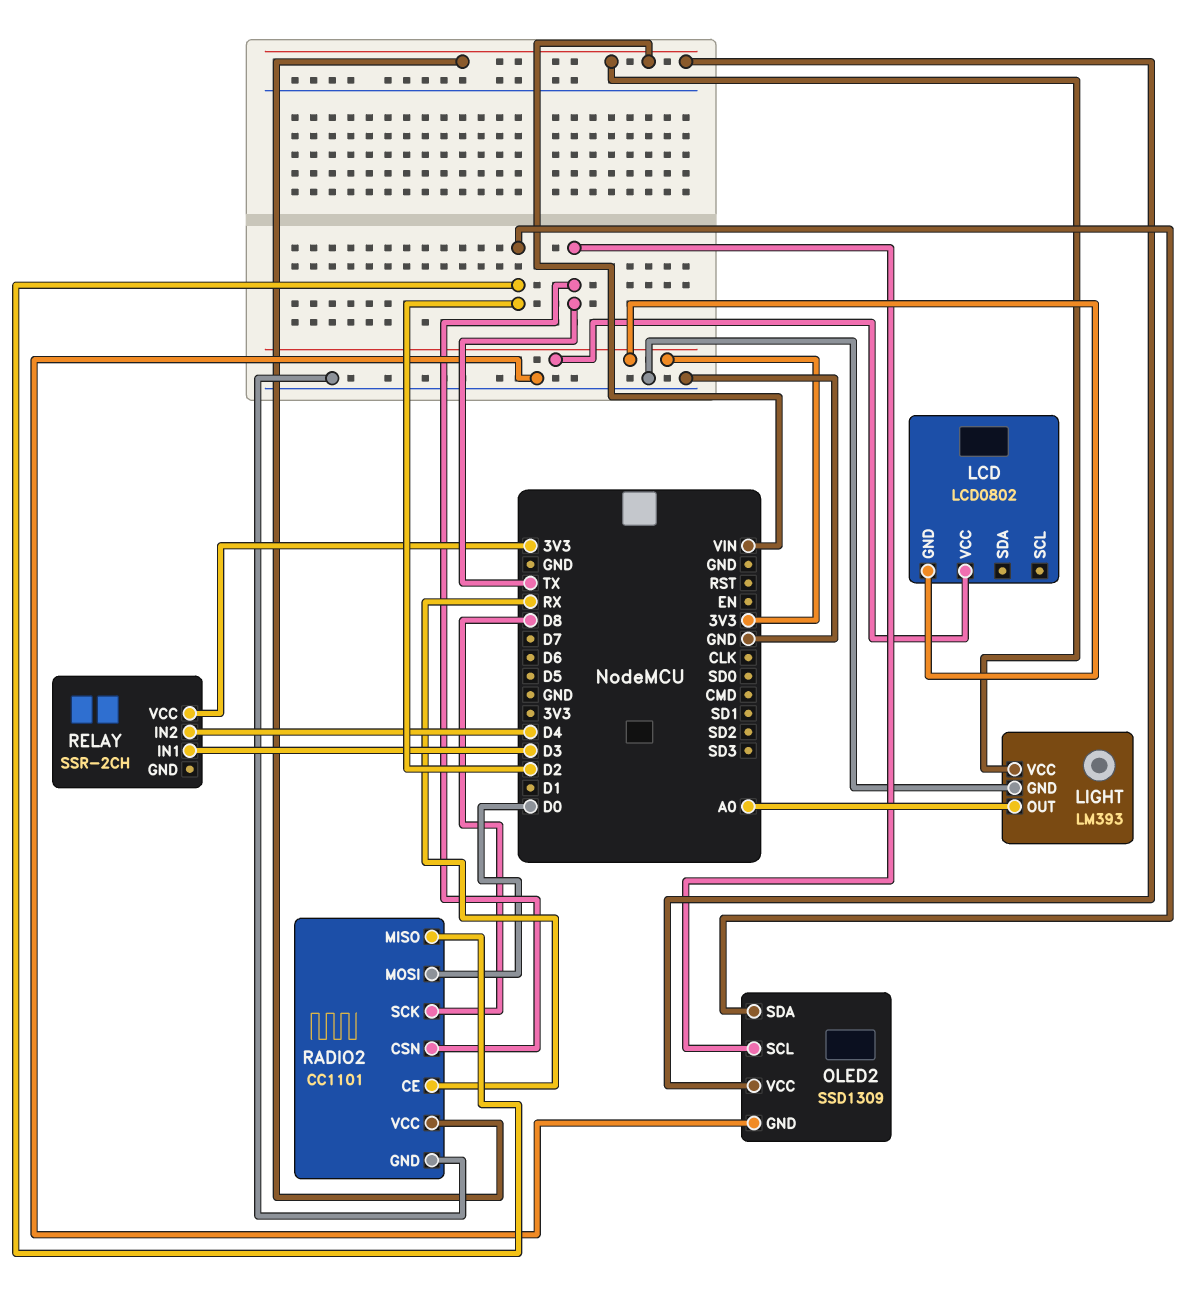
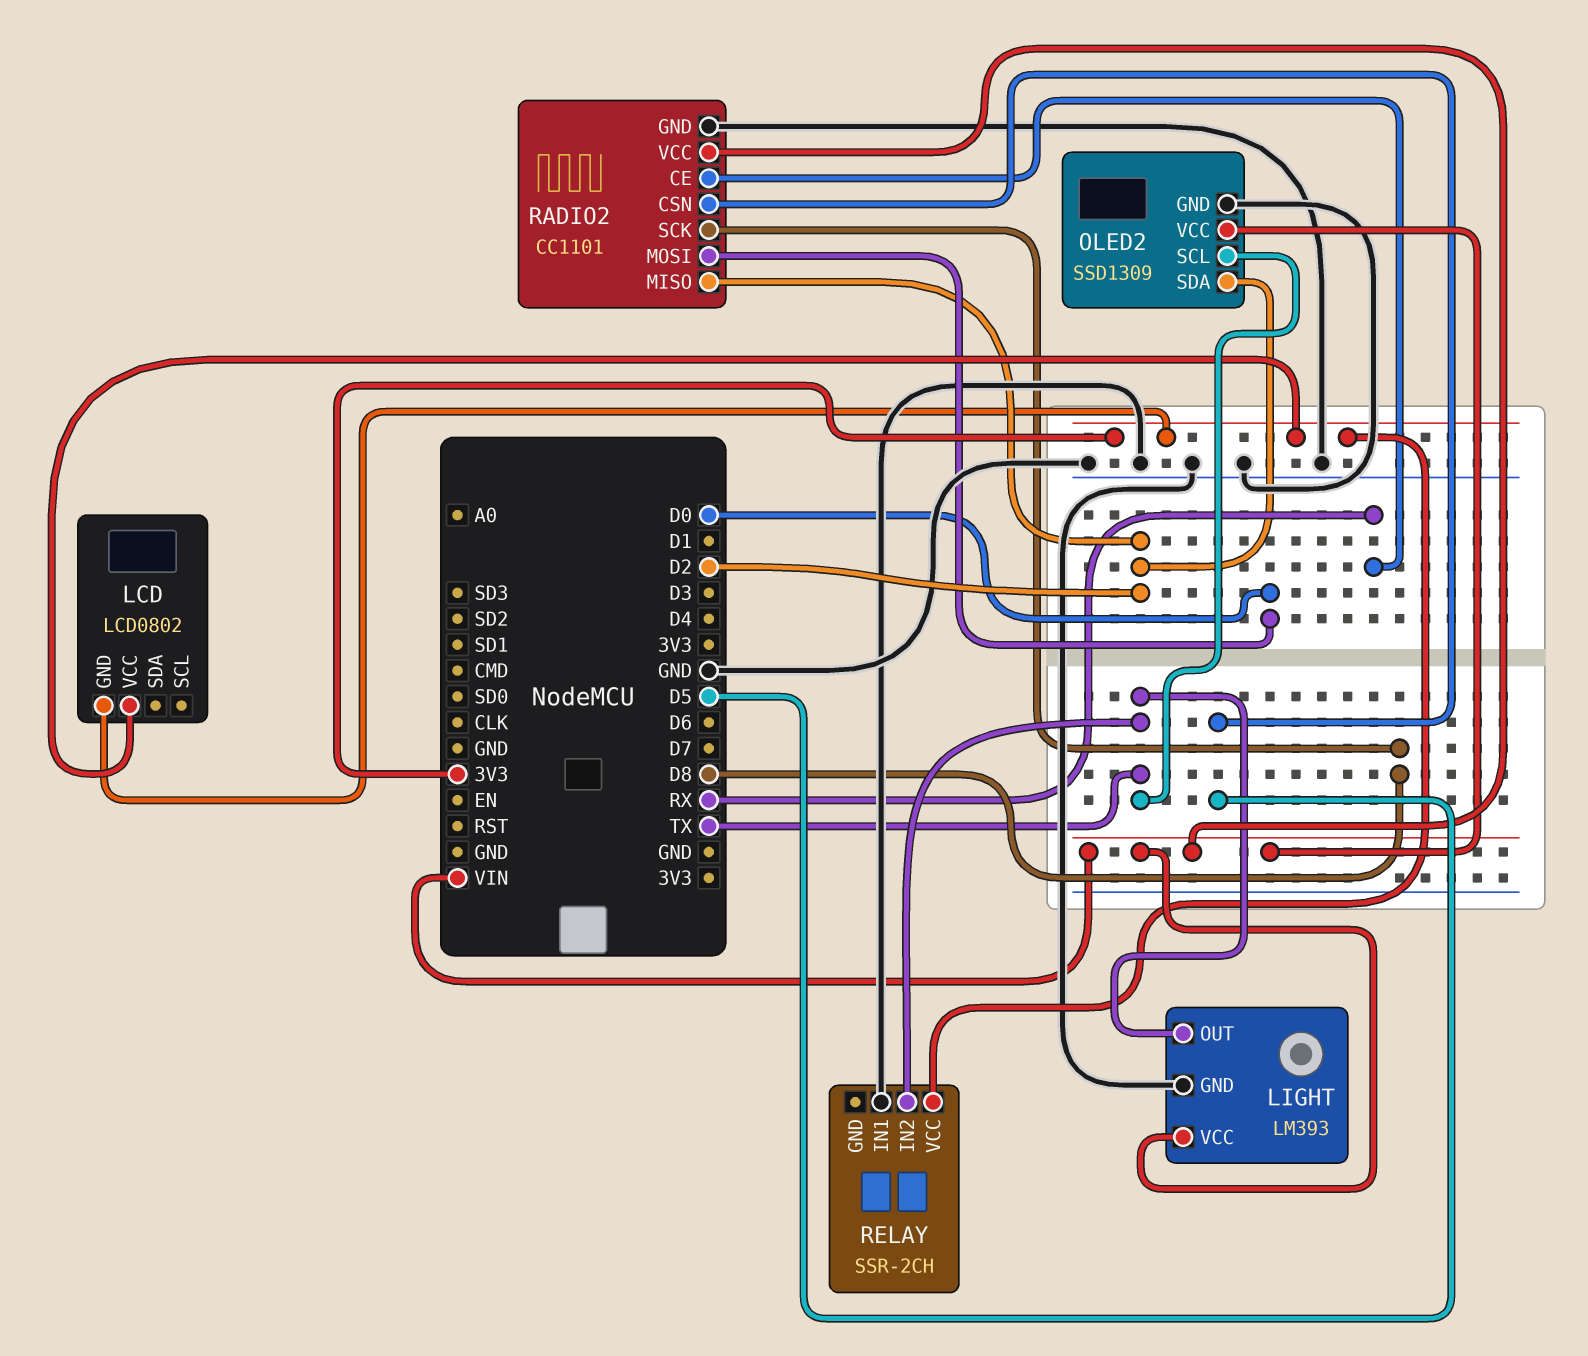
LIGHT pin OUT: A0 -> TX
RADIO2 pin CSN: TX -> D5
RELAY pin IN1: D3 -> GND
RELAY pin IN2: D4 -> TX

